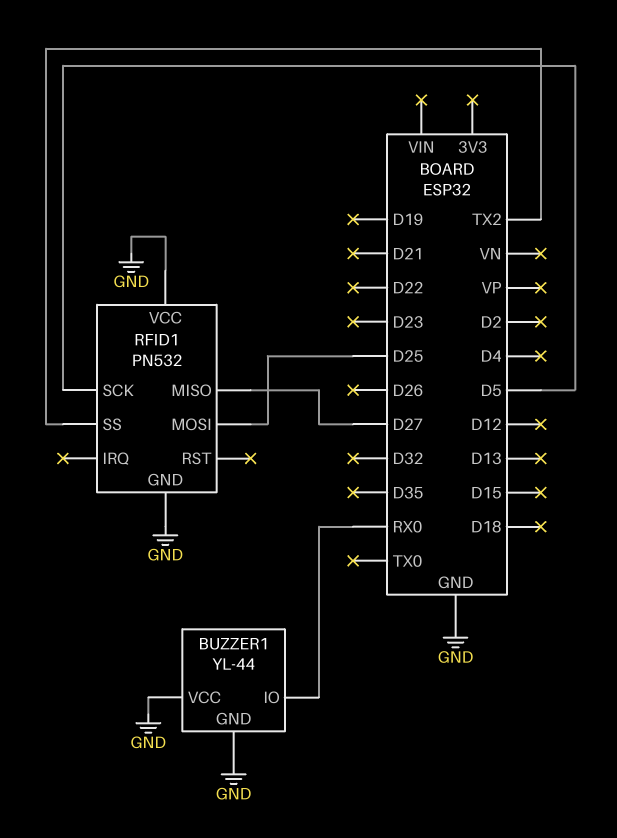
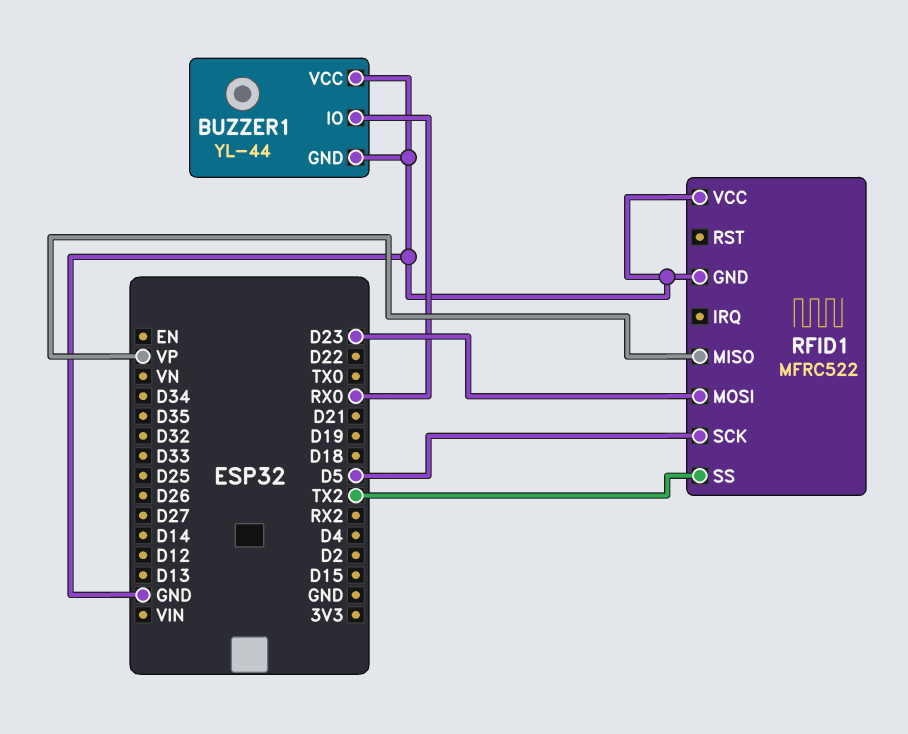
RFID1: PN532 -> MFRC522
RFID1 pin MISO: D27 -> VP
RFID1 pin MOSI: D25 -> D23

